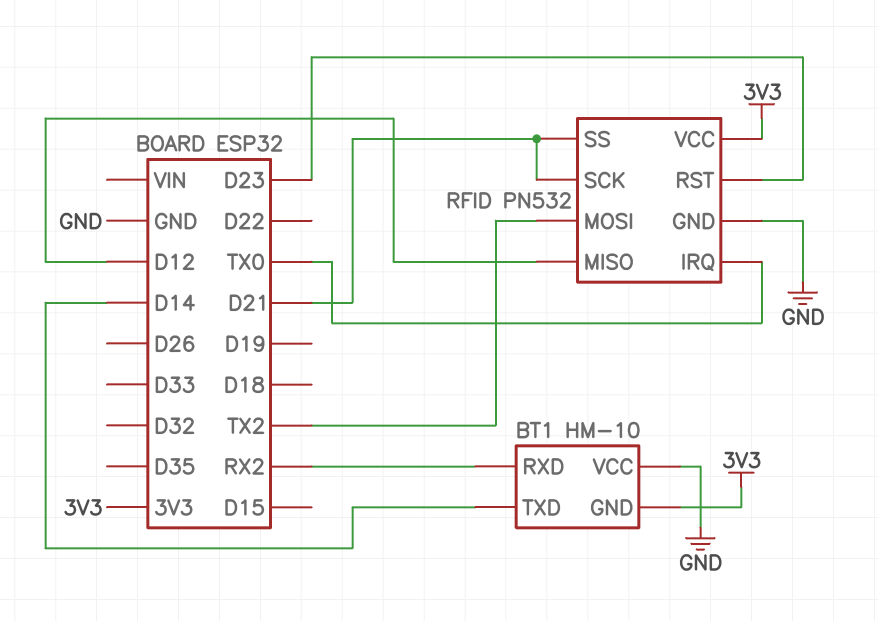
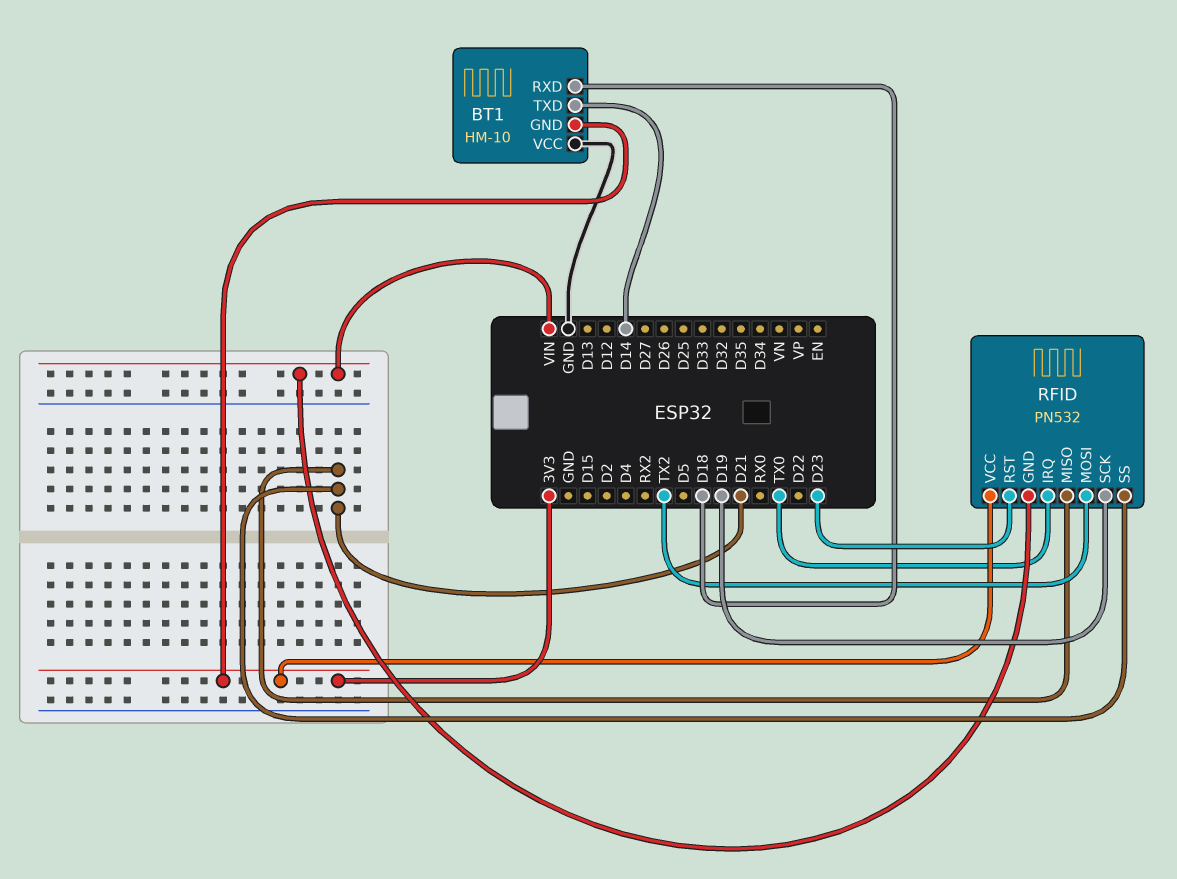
BT1 pin RXD: RX2 -> D18
RFID pin GND: GND -> VIN
RFID pin MISO: D12 -> D21
RFID pin SCK: D21 -> D19

